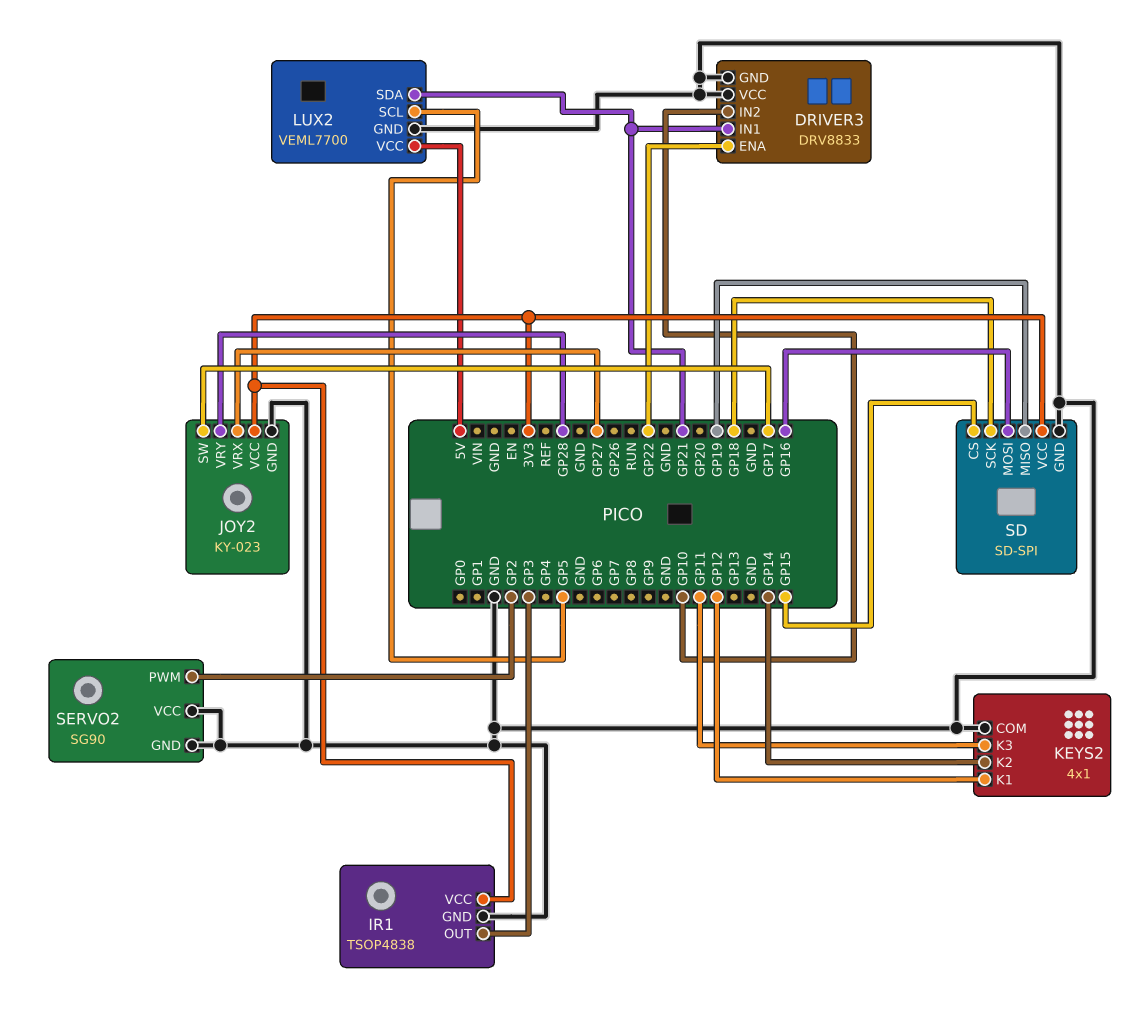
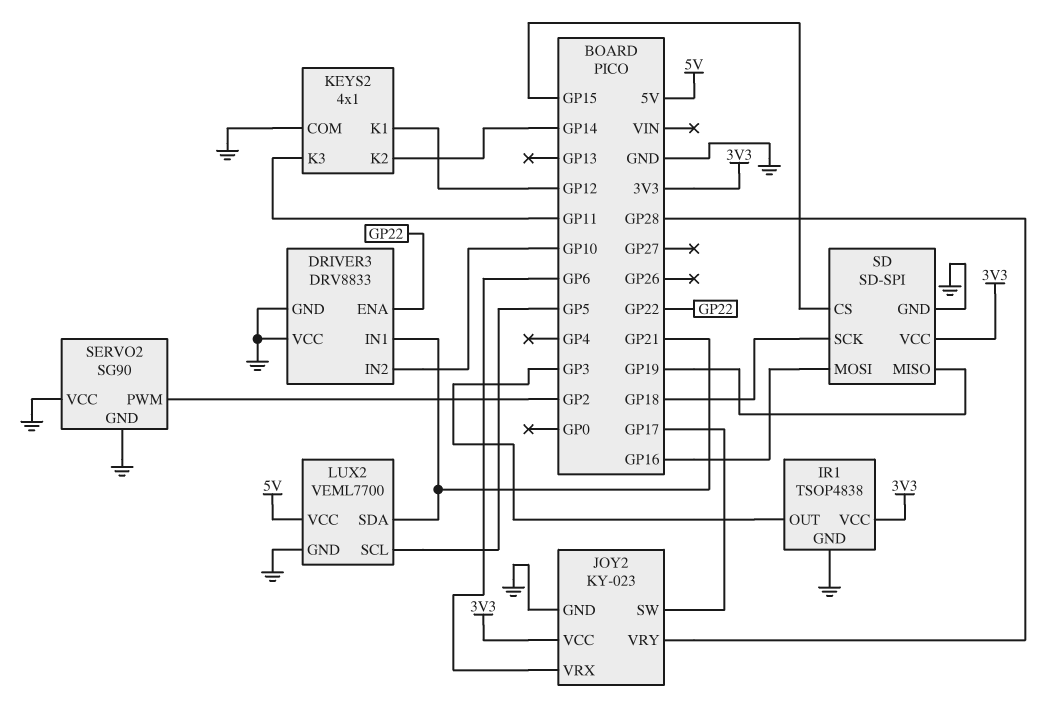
JOY2 pin VRX: GP27 -> GP6

